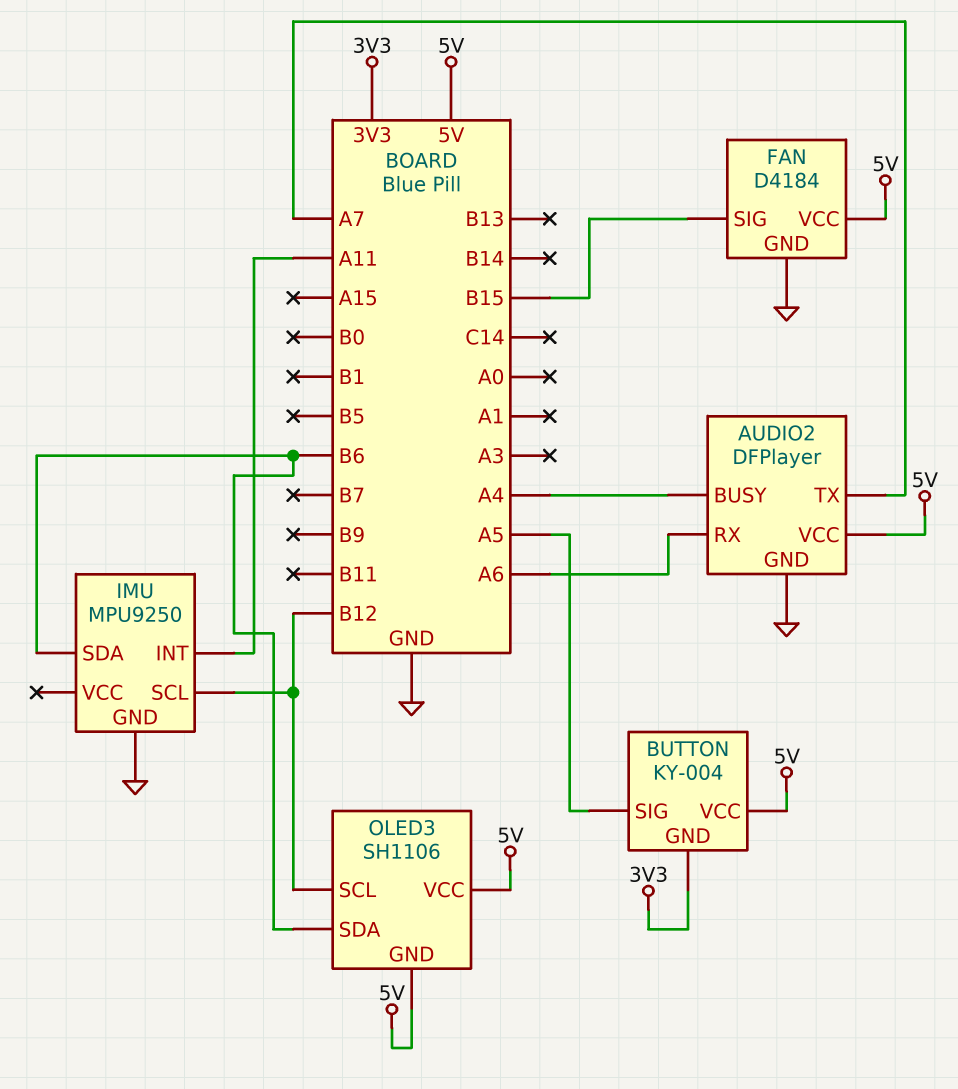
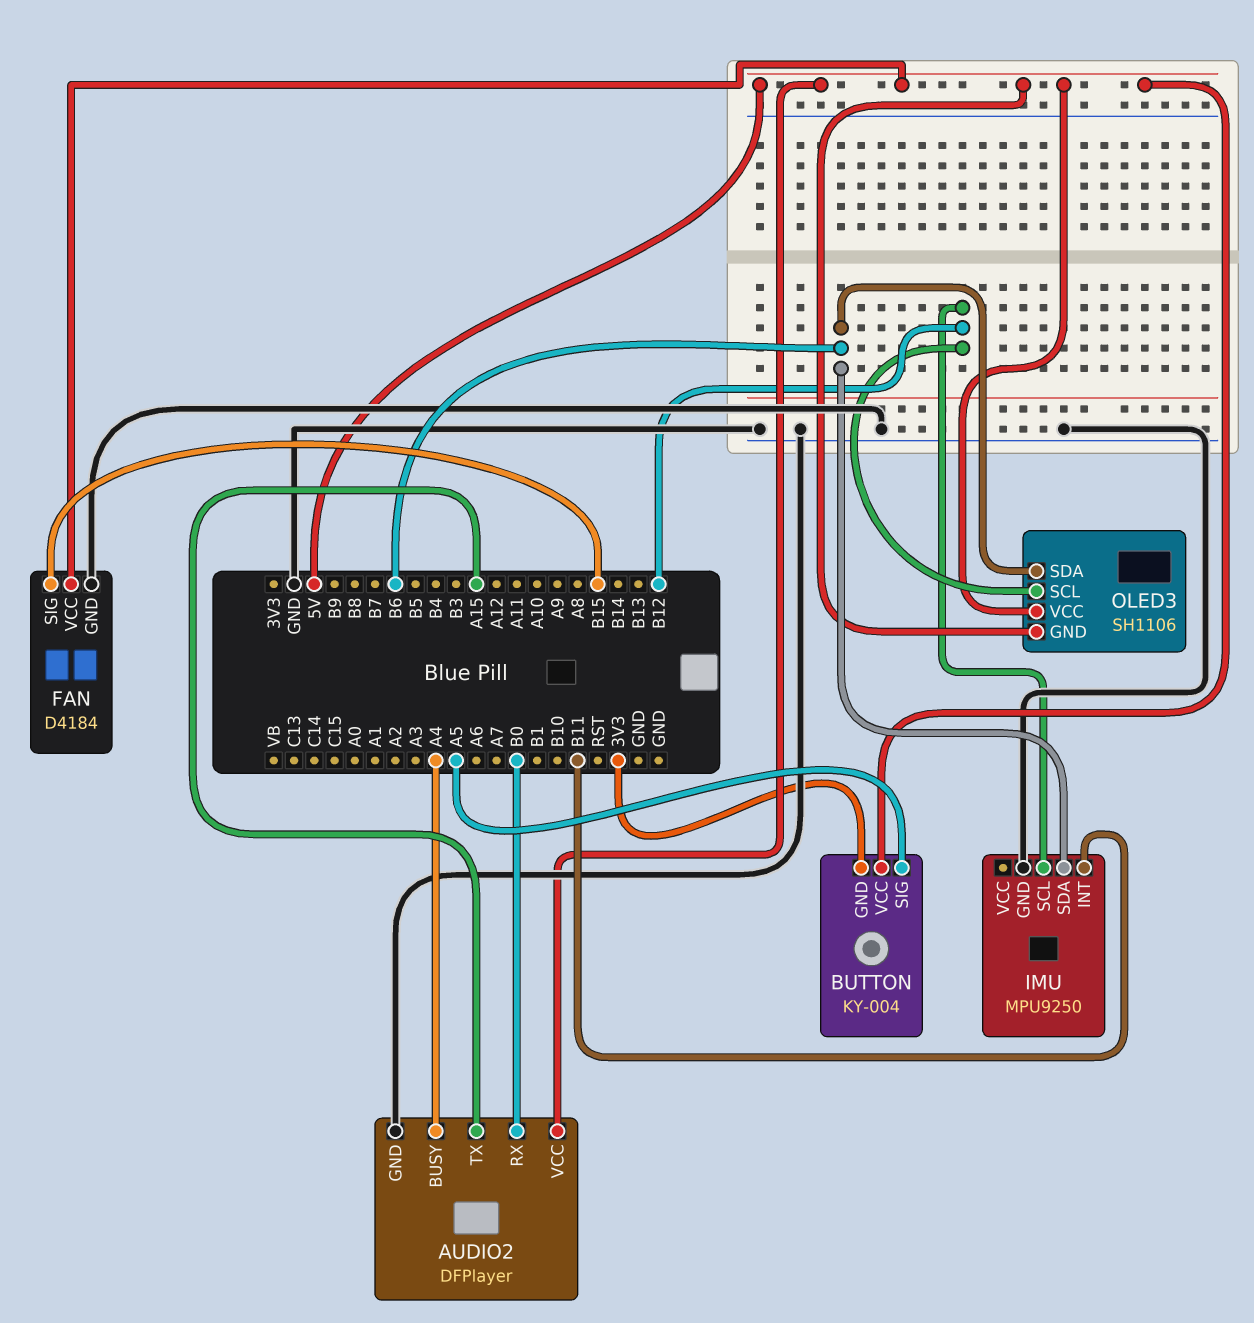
AUDIO2 pin RX: A6 -> B0
AUDIO2 pin TX: A7 -> A15
IMU pin INT: A11 -> B11

